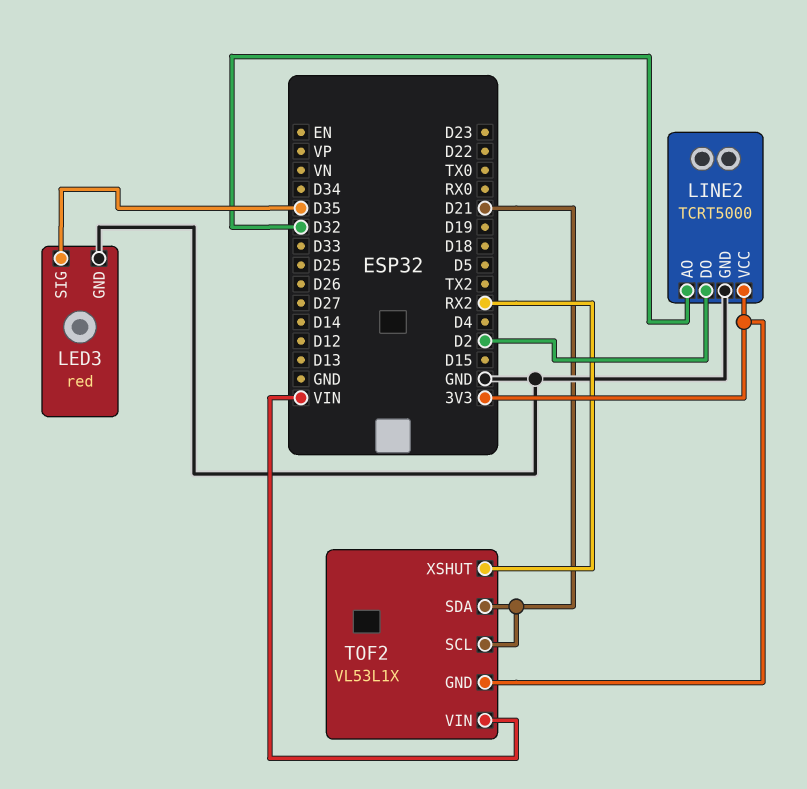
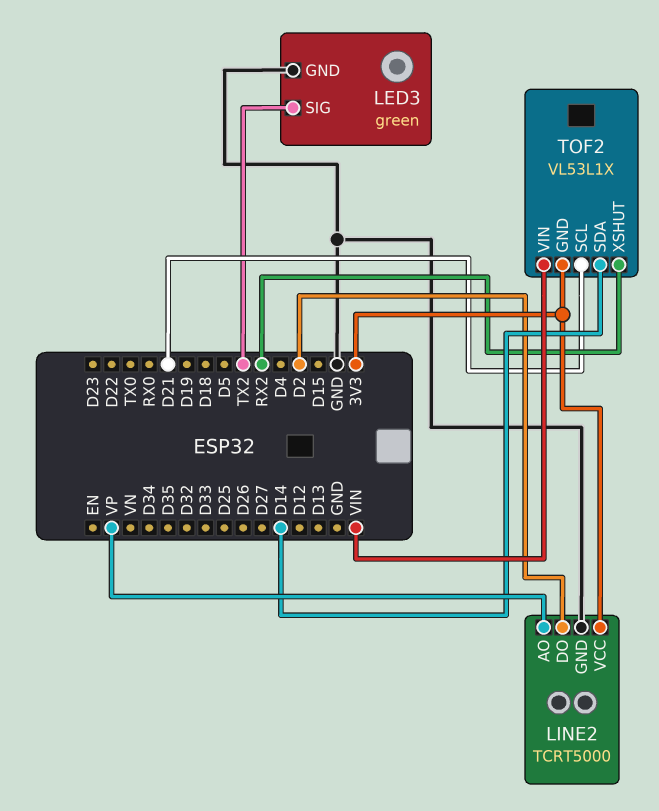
LED3: red -> green
LED3 pin SIG: D35 -> TX2
LINE2 pin AO: D32 -> VP
TOF2 pin SDA: D21 -> D14

